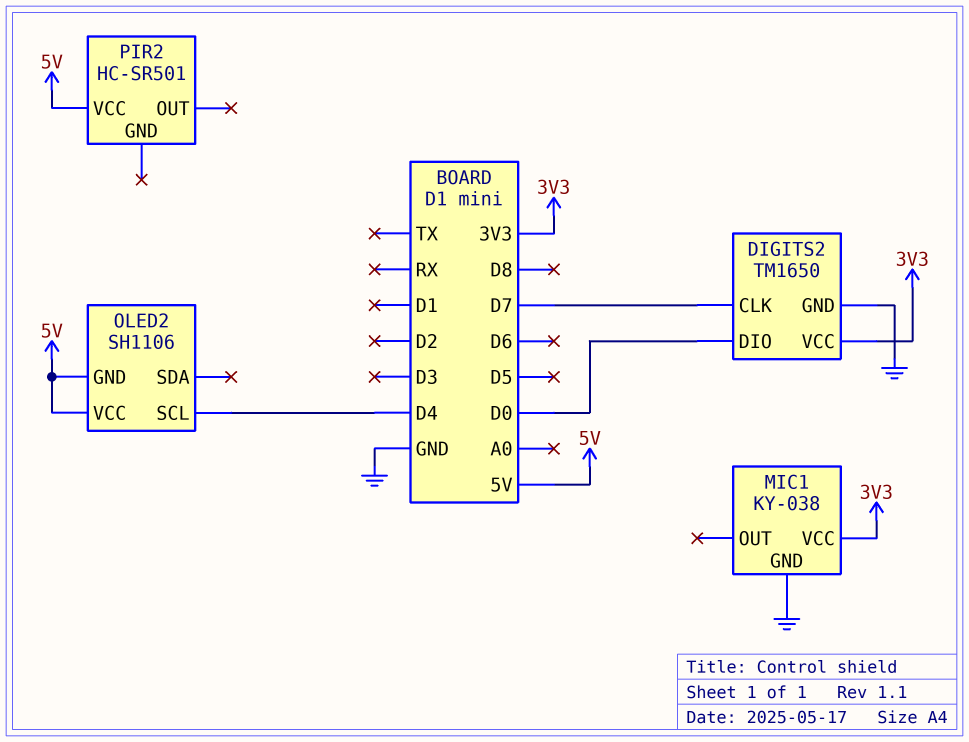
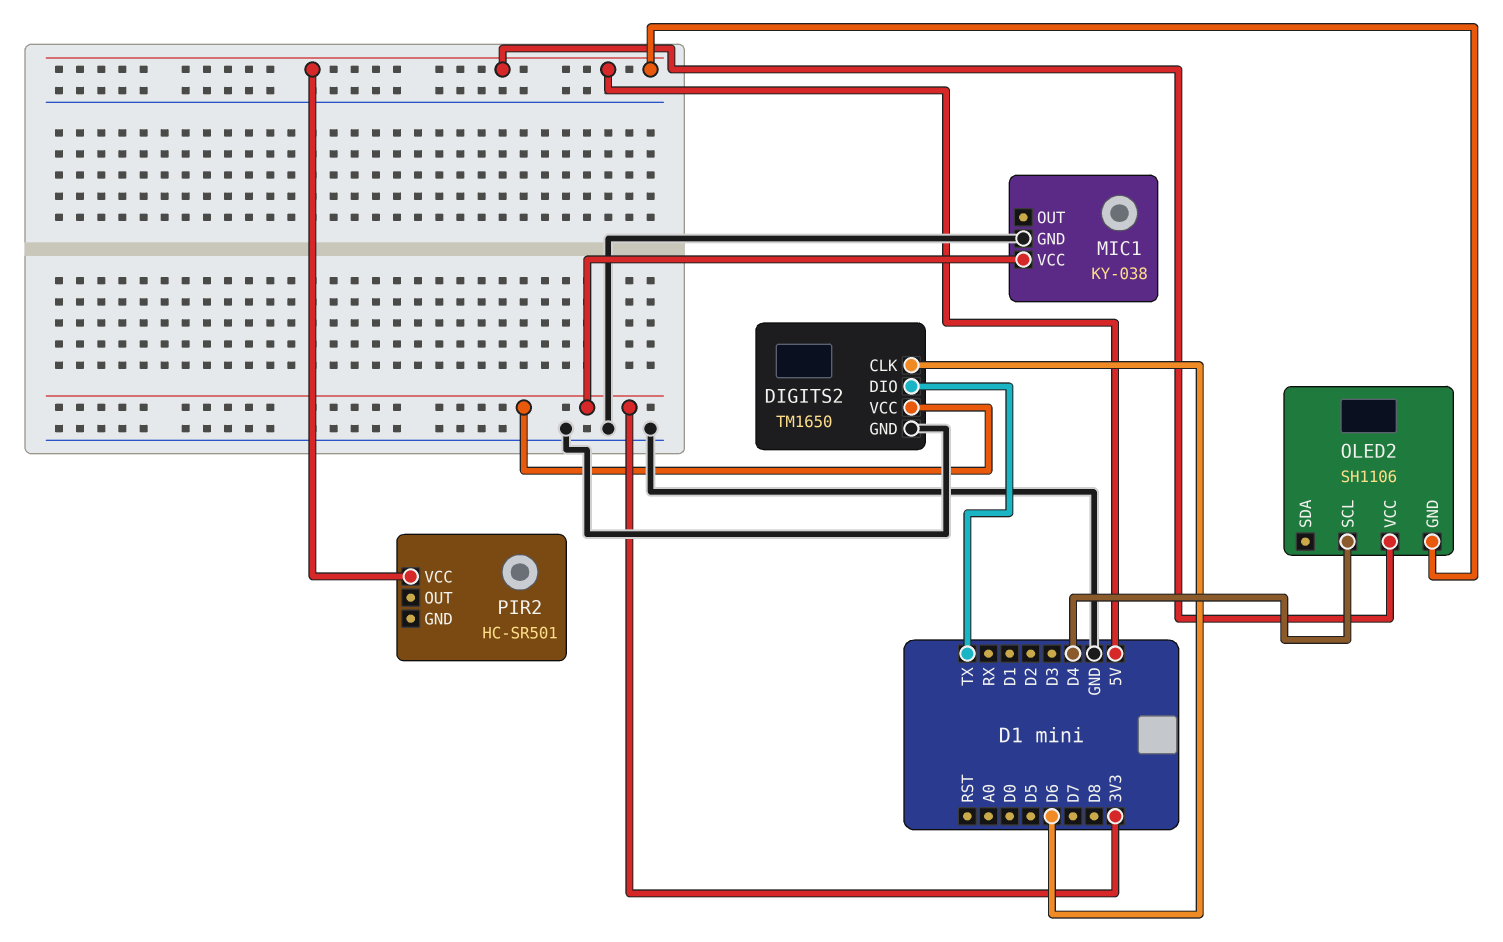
DIGITS2 pin CLK: D7 -> D6
DIGITS2 pin DIO: D0 -> TX

